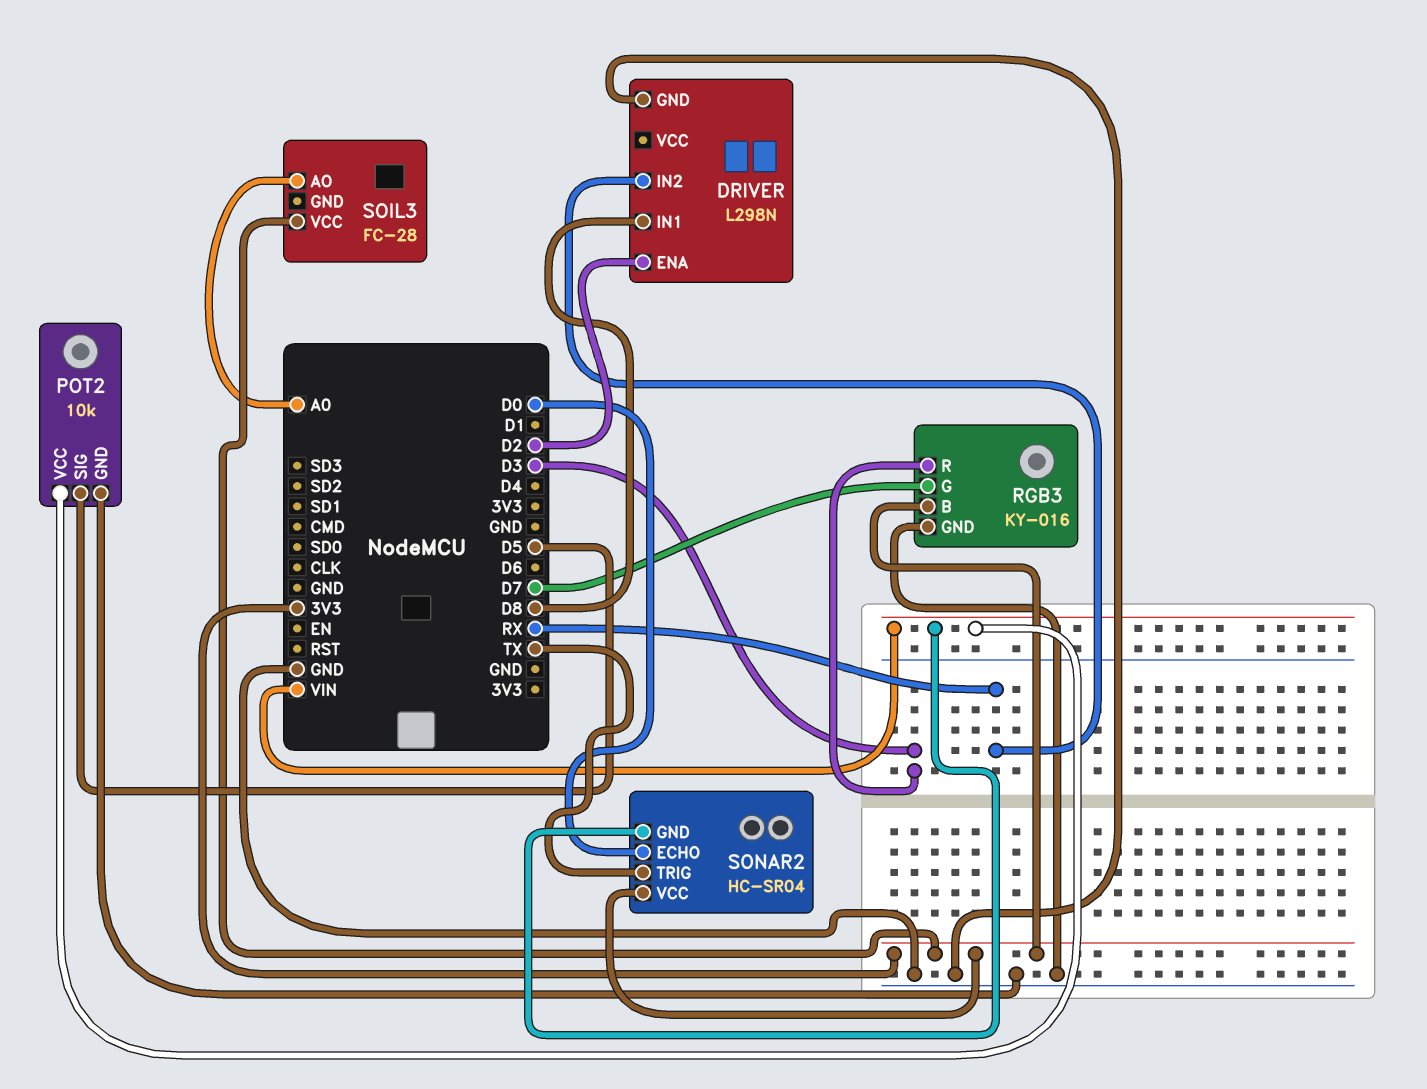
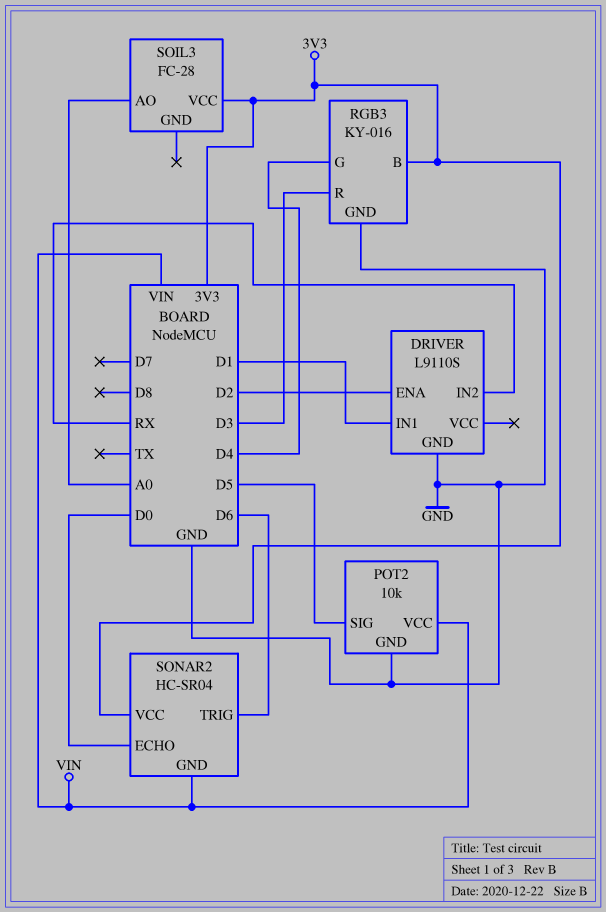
DRIVER: L298N -> L9110S
DRIVER pin IN1: D8 -> D1
RGB3 pin G: D7 -> D4
SONAR2 pin TRIG: TX -> D6

